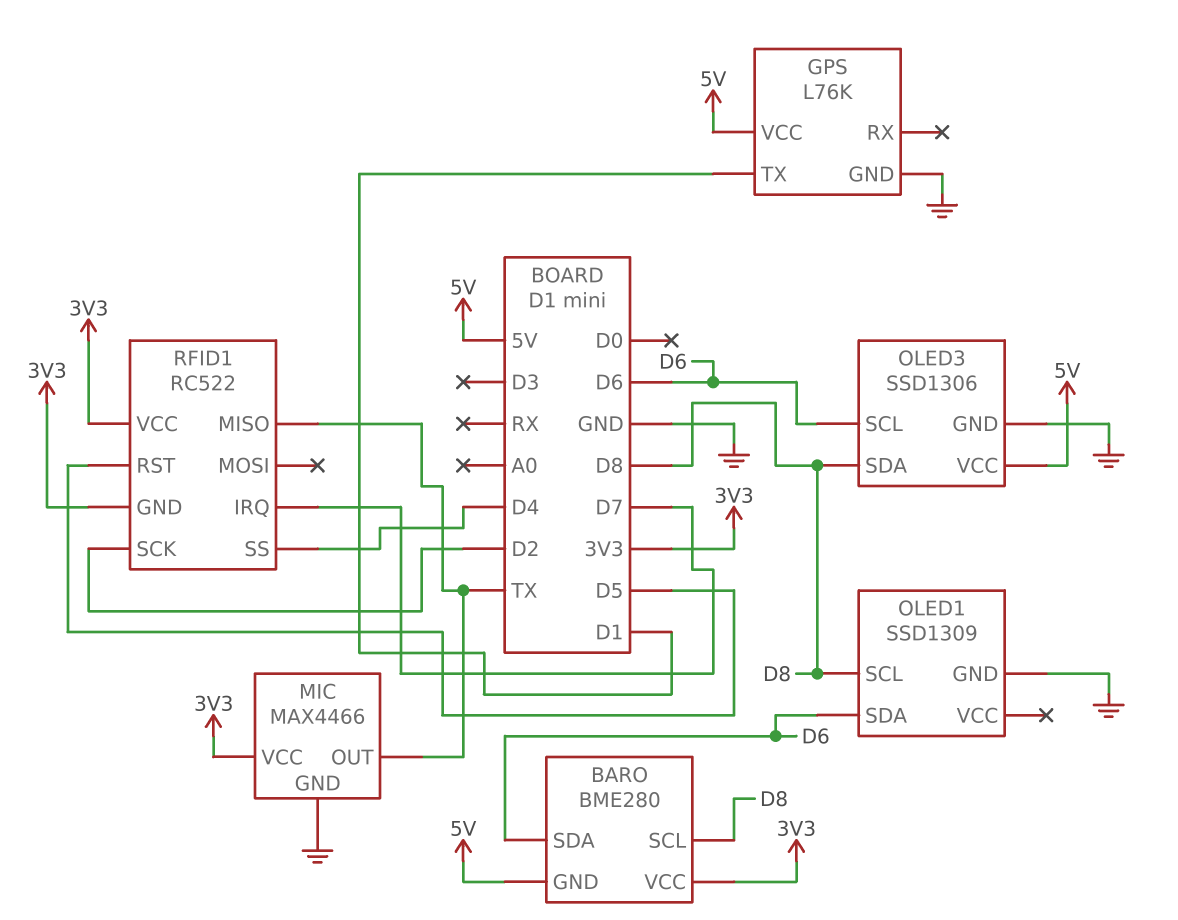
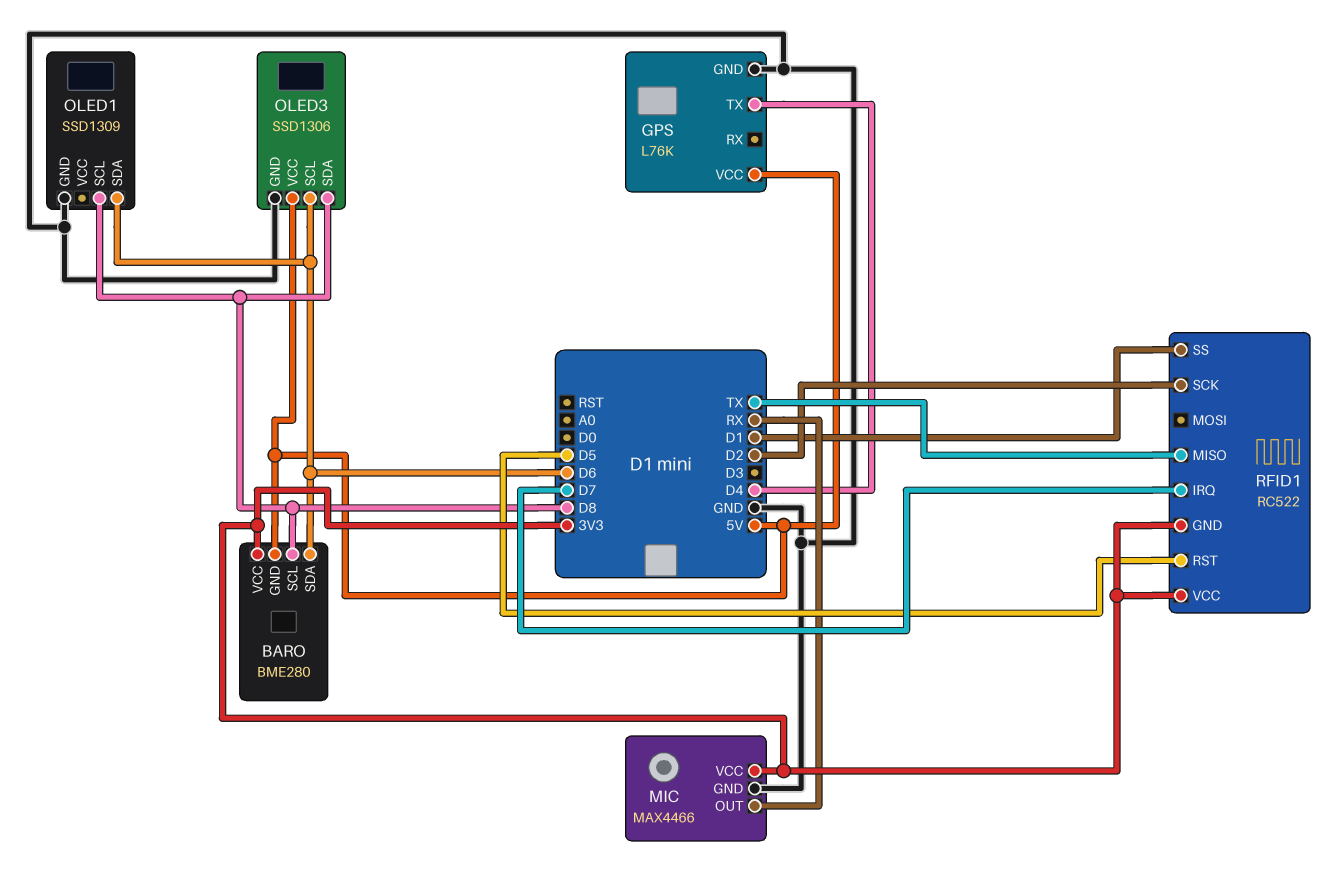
GPS pin TX: D1 -> D4
MIC pin OUT: TX -> RX
RFID1 pin SS: D4 -> D1

